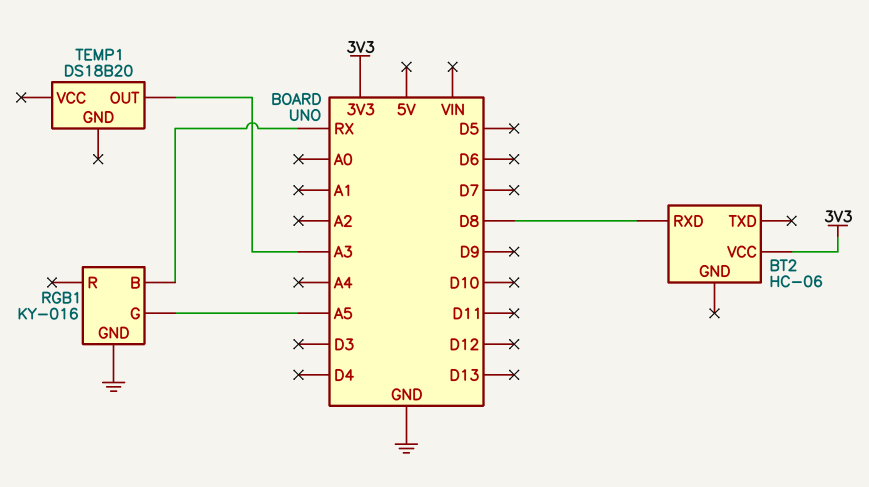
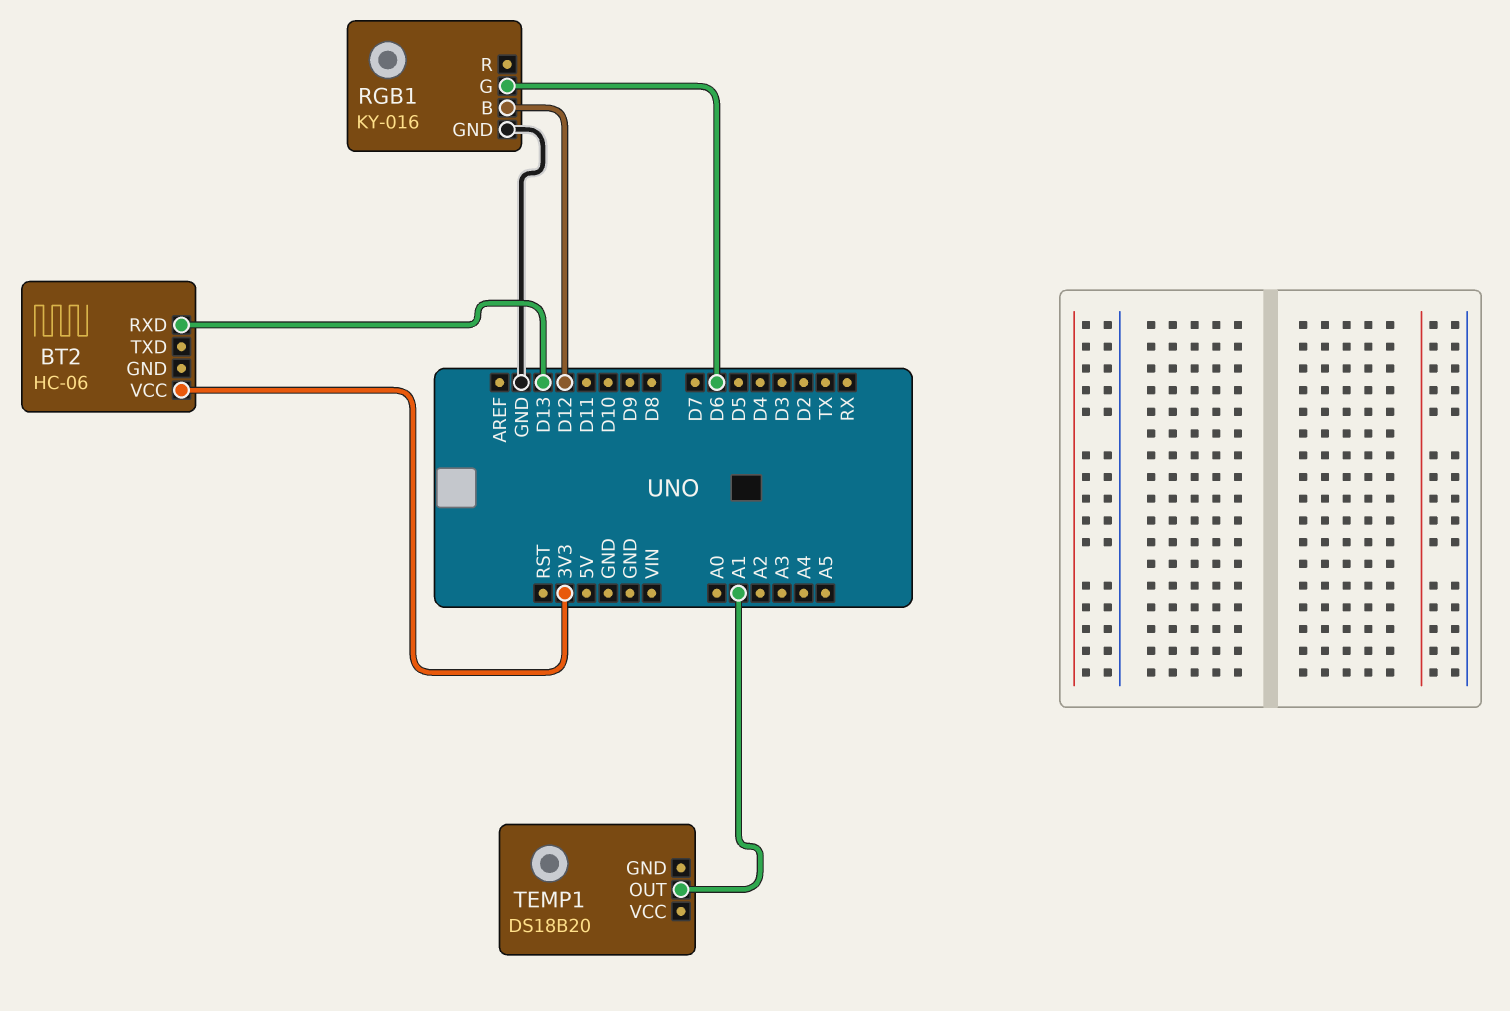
BT2 pin RXD: D8 -> D13
RGB1 pin B: RX -> D12
RGB1 pin G: A5 -> D6
TEMP1 pin OUT: A3 -> A1

